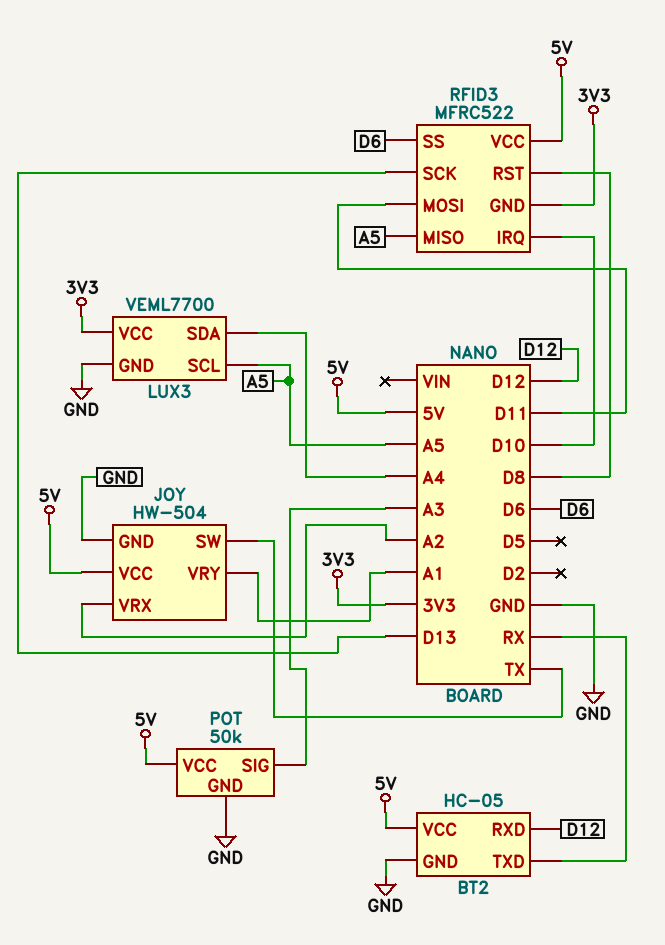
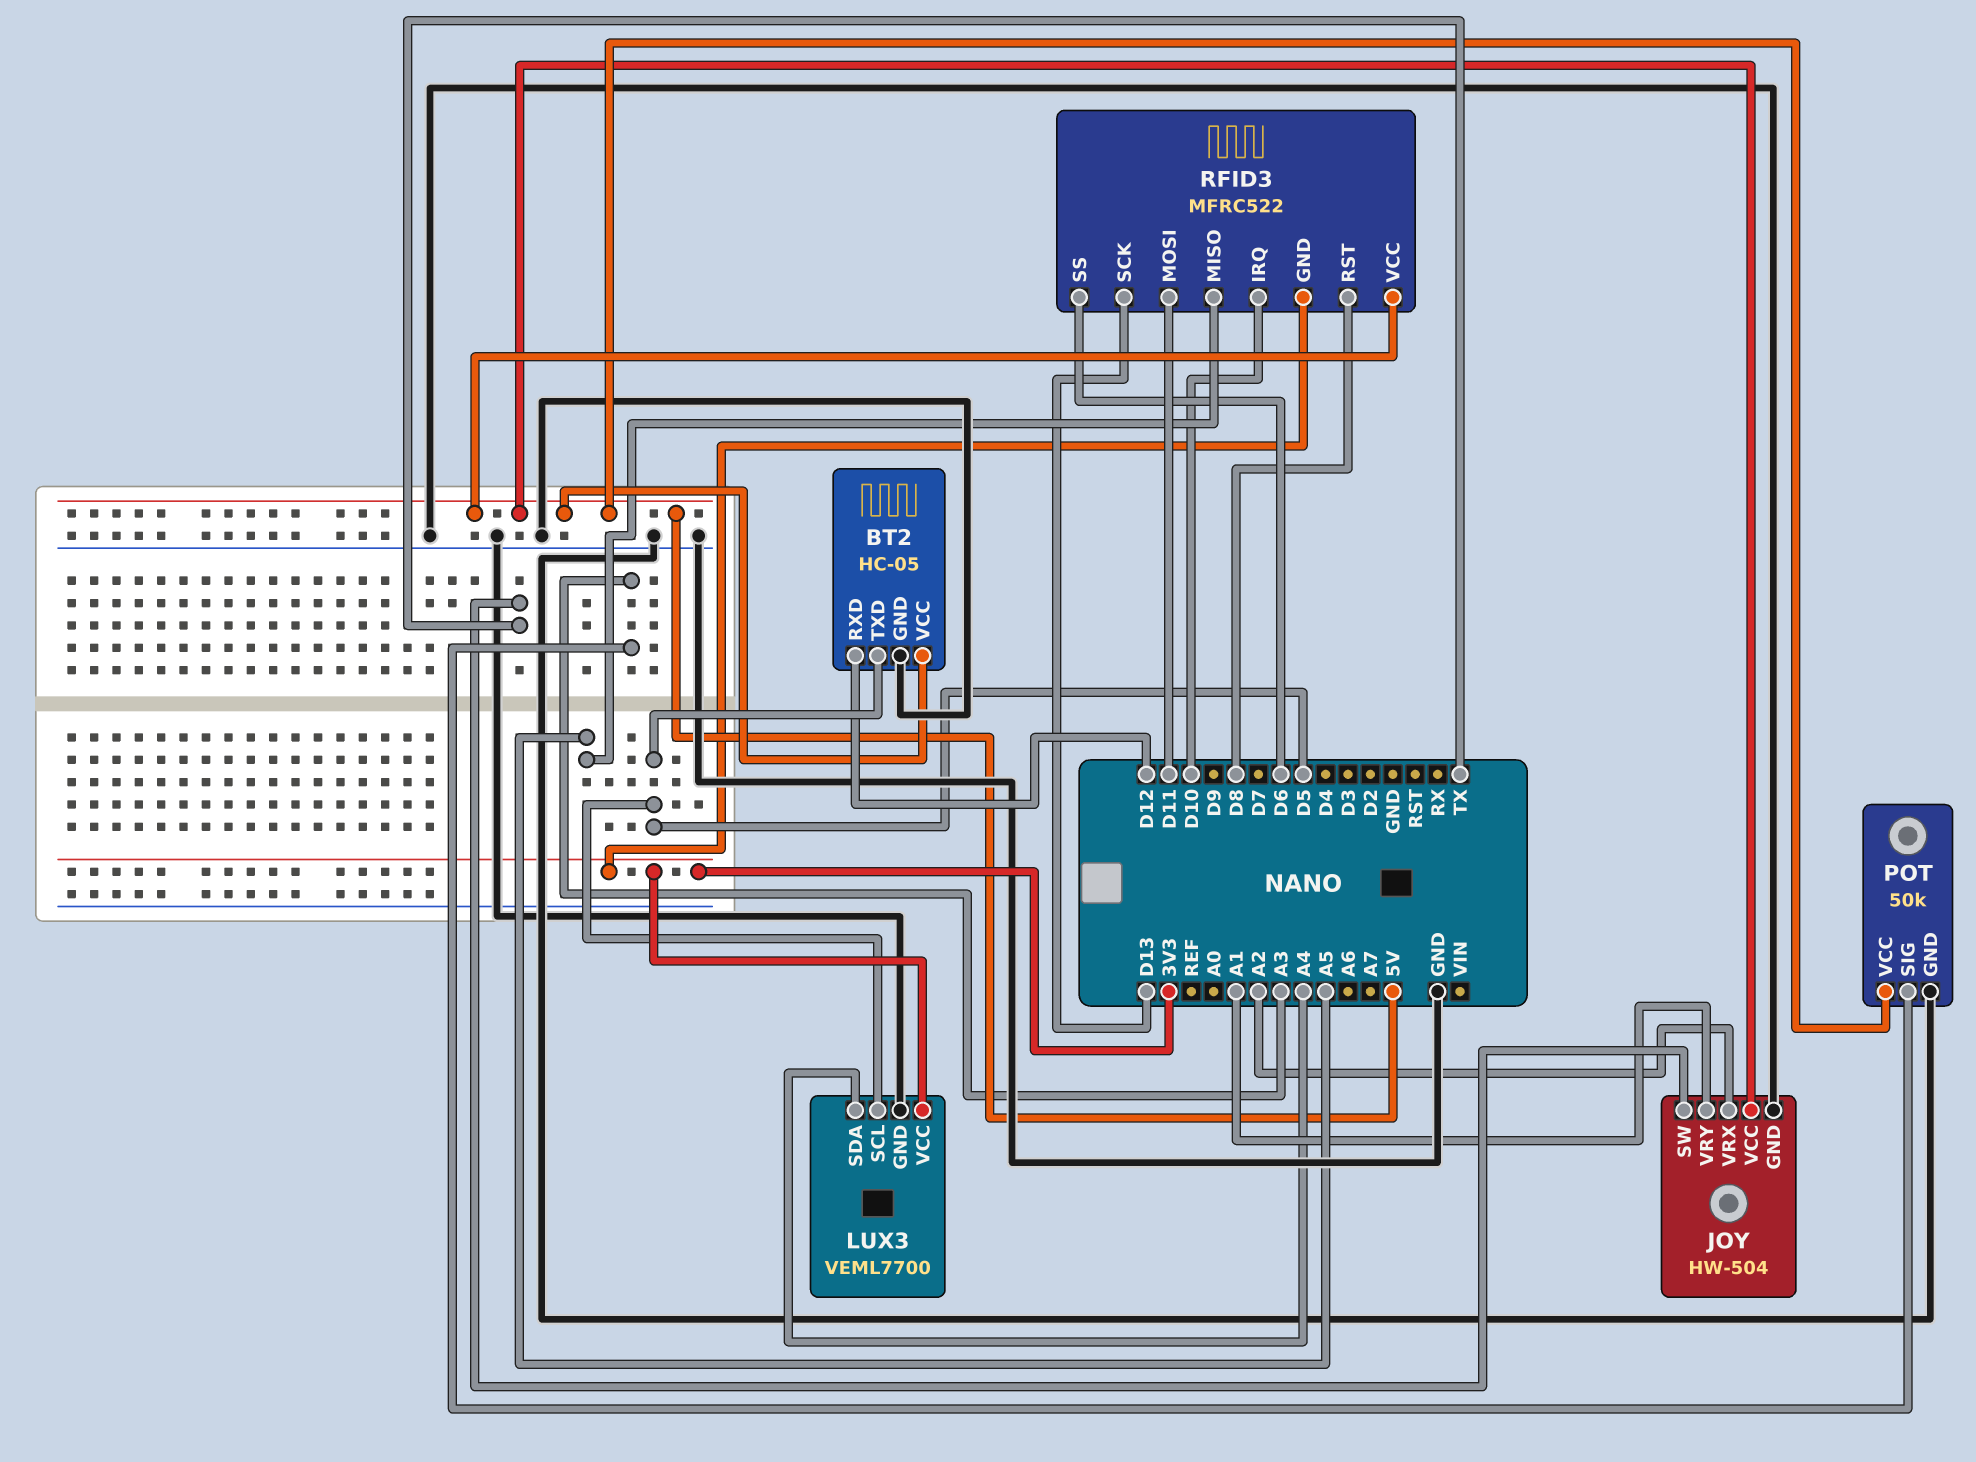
BT2 pin TXD: RX -> D5
LUX3 pin SCL: A5 -> D5

